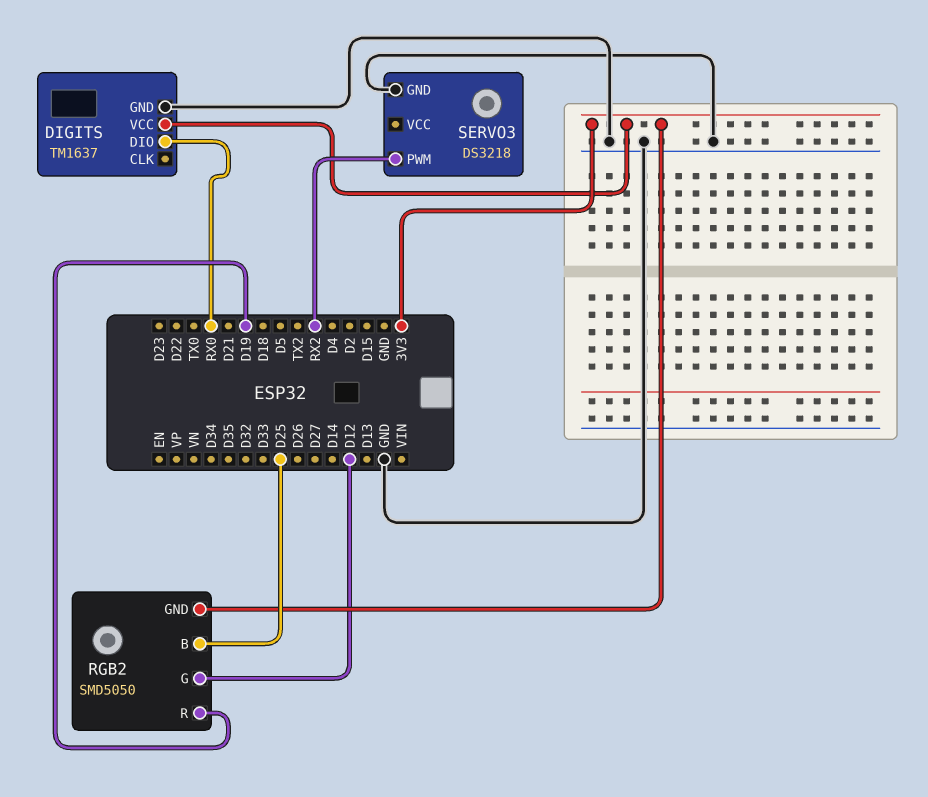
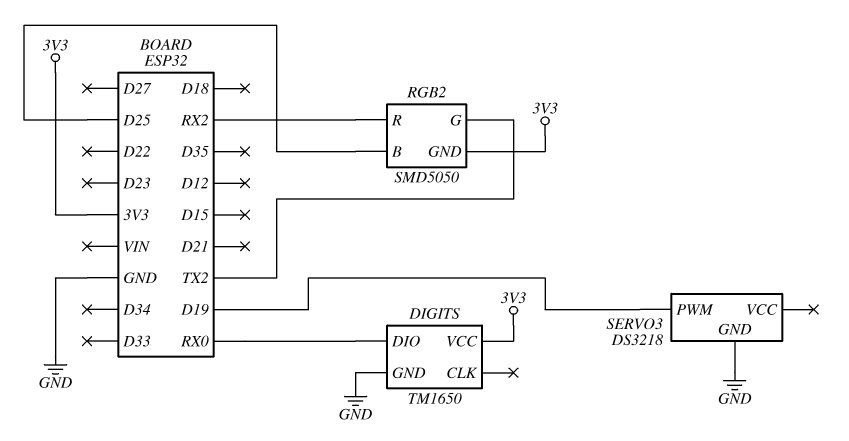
DIGITS: TM1637 -> TM1650
RGB2 pin G: D12 -> TX2
RGB2 pin R: D19 -> RX2
SERVO3 pin PWM: RX2 -> D19

